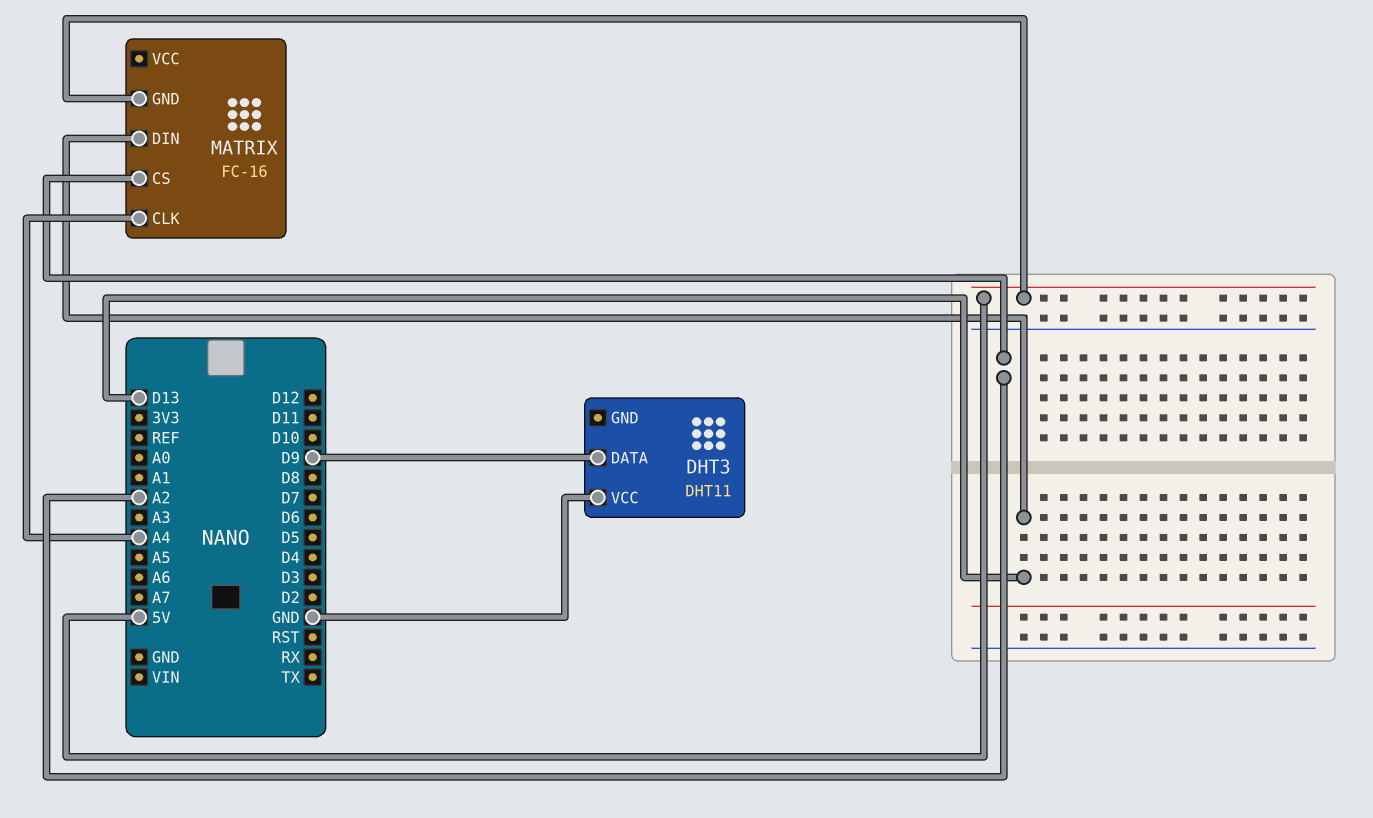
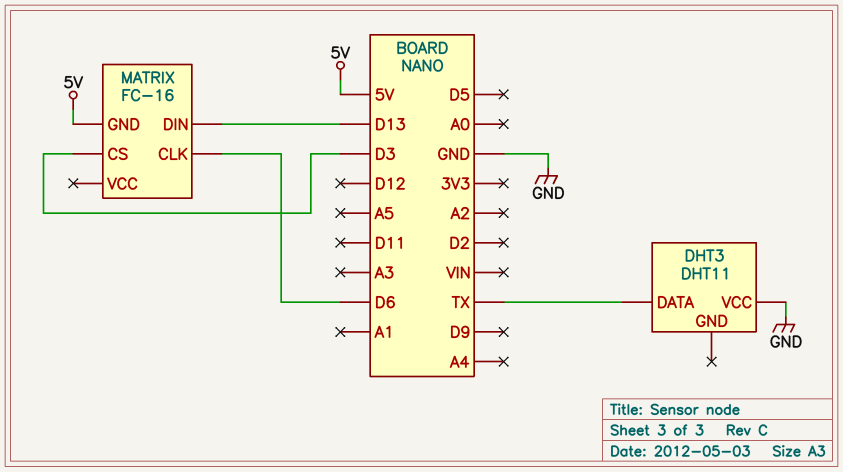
DHT3 pin DATA: D9 -> TX
MATRIX pin CLK: A4 -> D6
MATRIX pin CS: A2 -> D3

